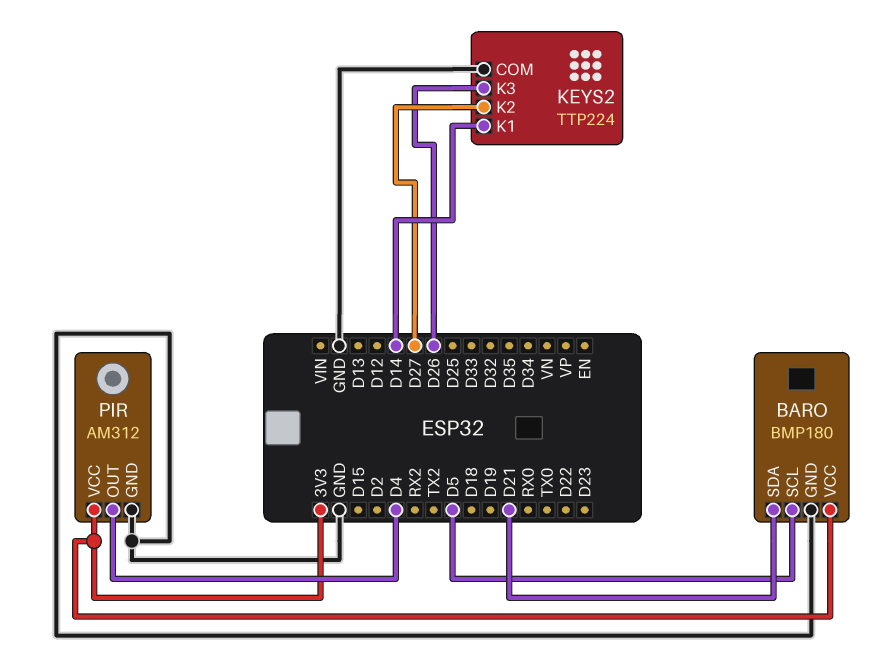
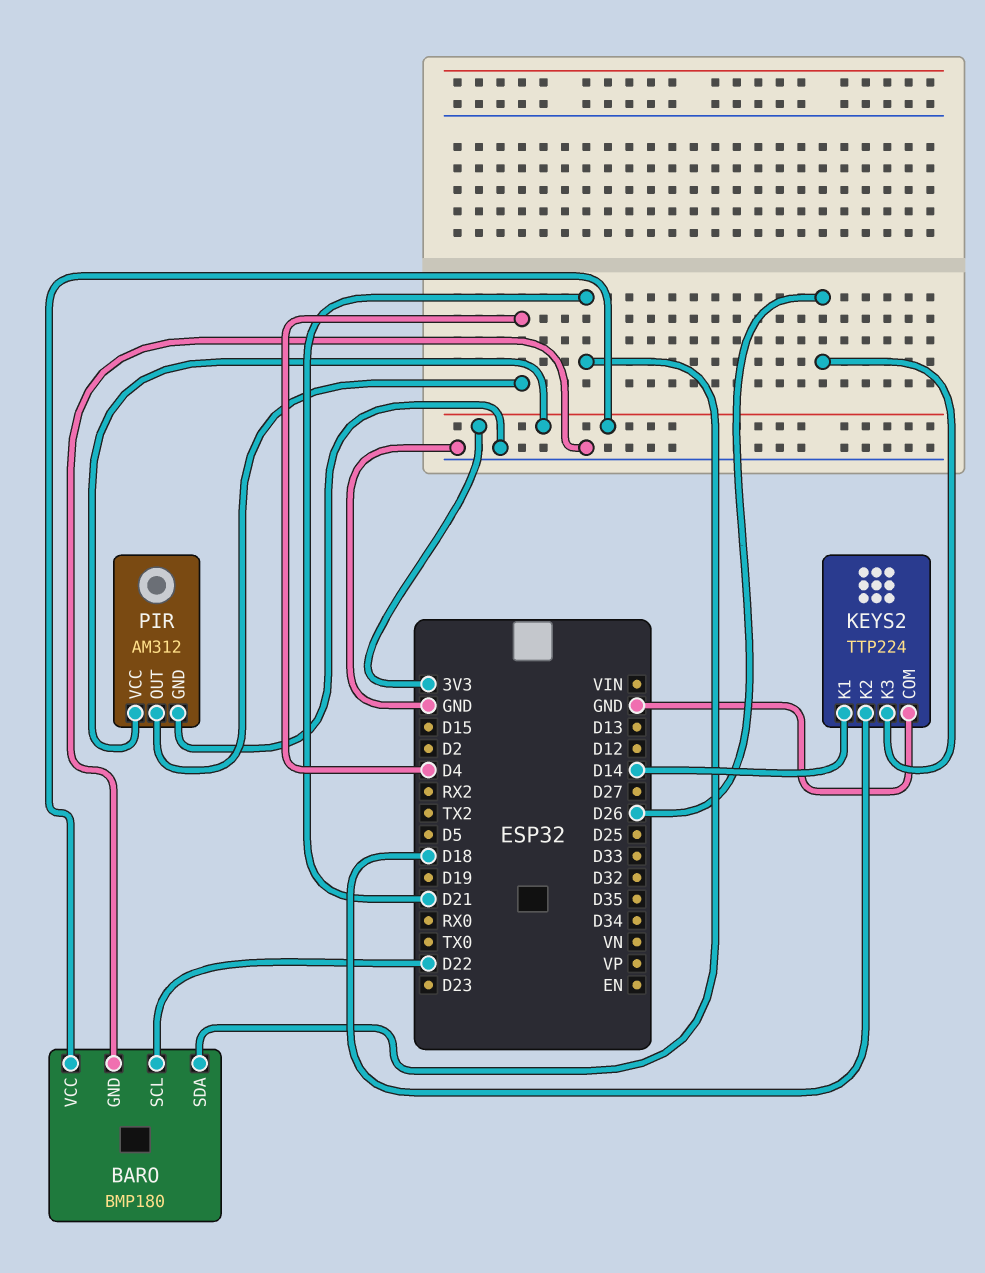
BARO pin SCL: D5 -> D22
KEYS2 pin K2: D27 -> D18

